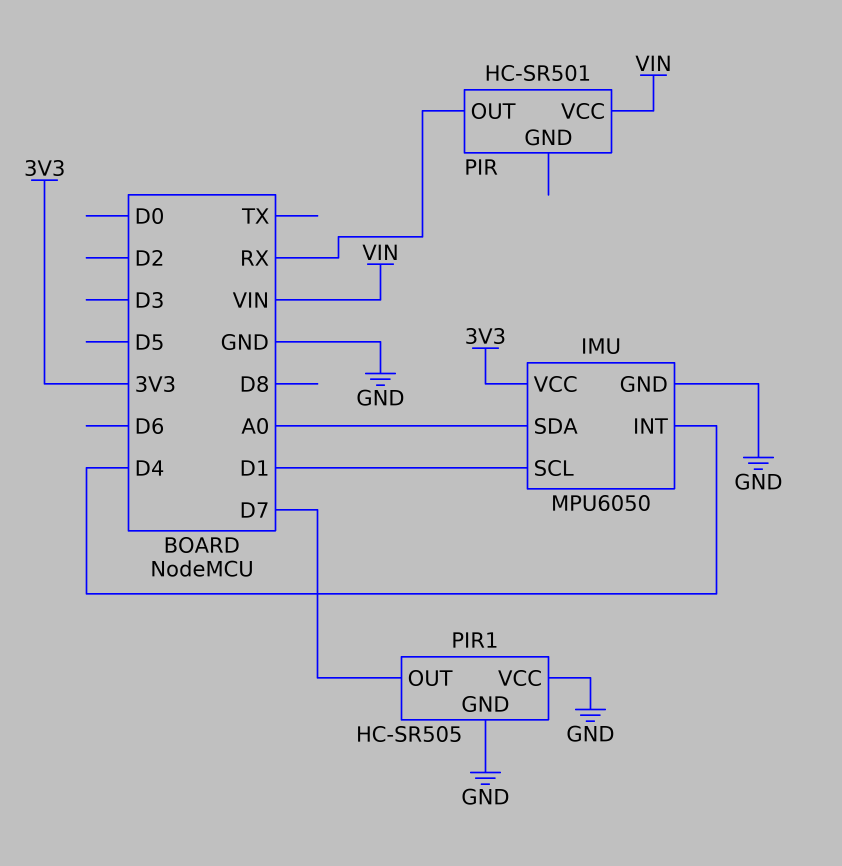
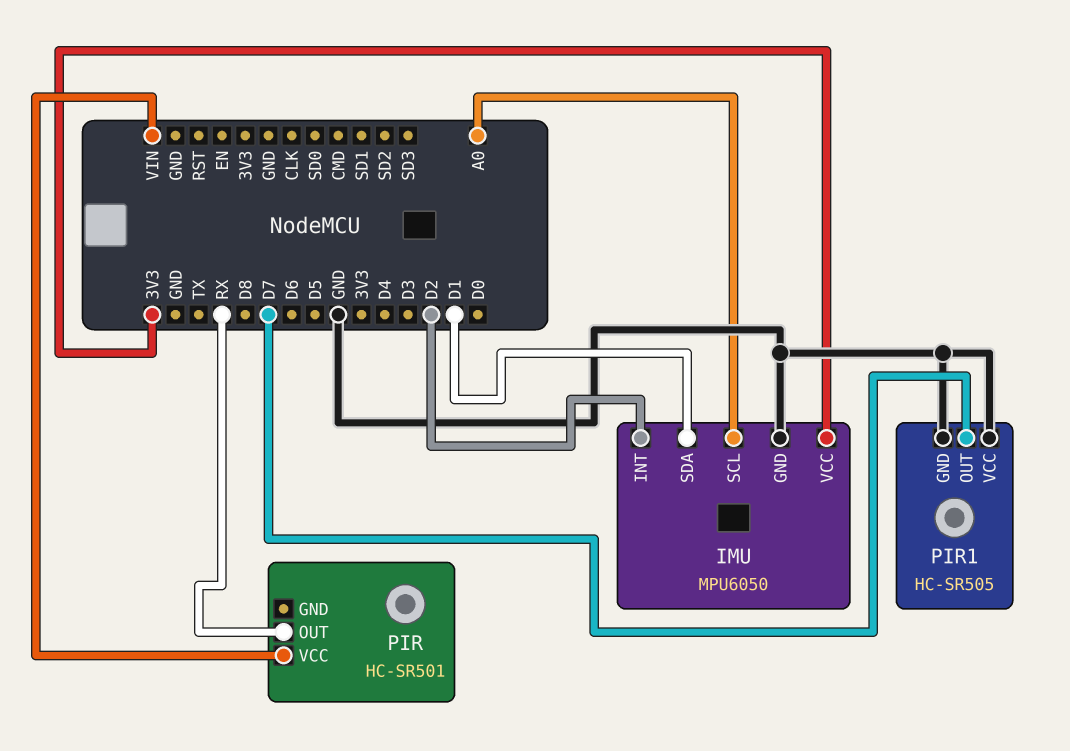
IMU pin INT: D4 -> D2
IMU pin SCL: D1 -> A0
IMU pin SDA: A0 -> D1

